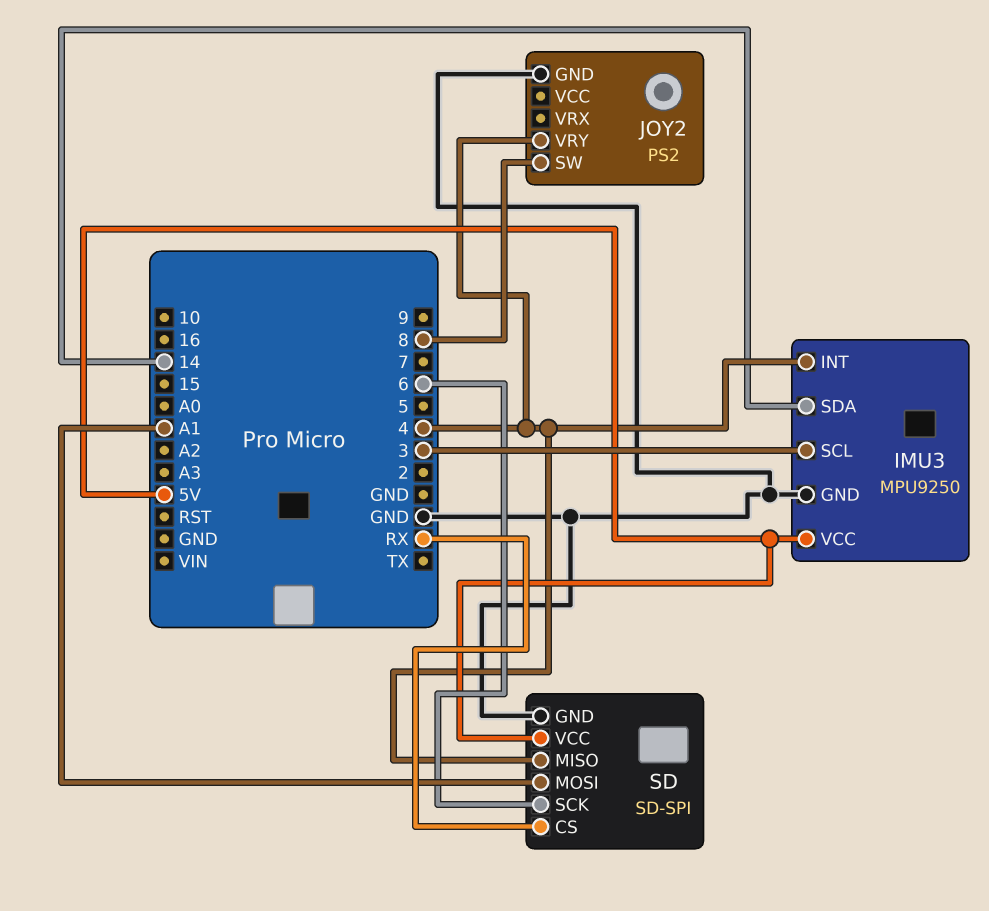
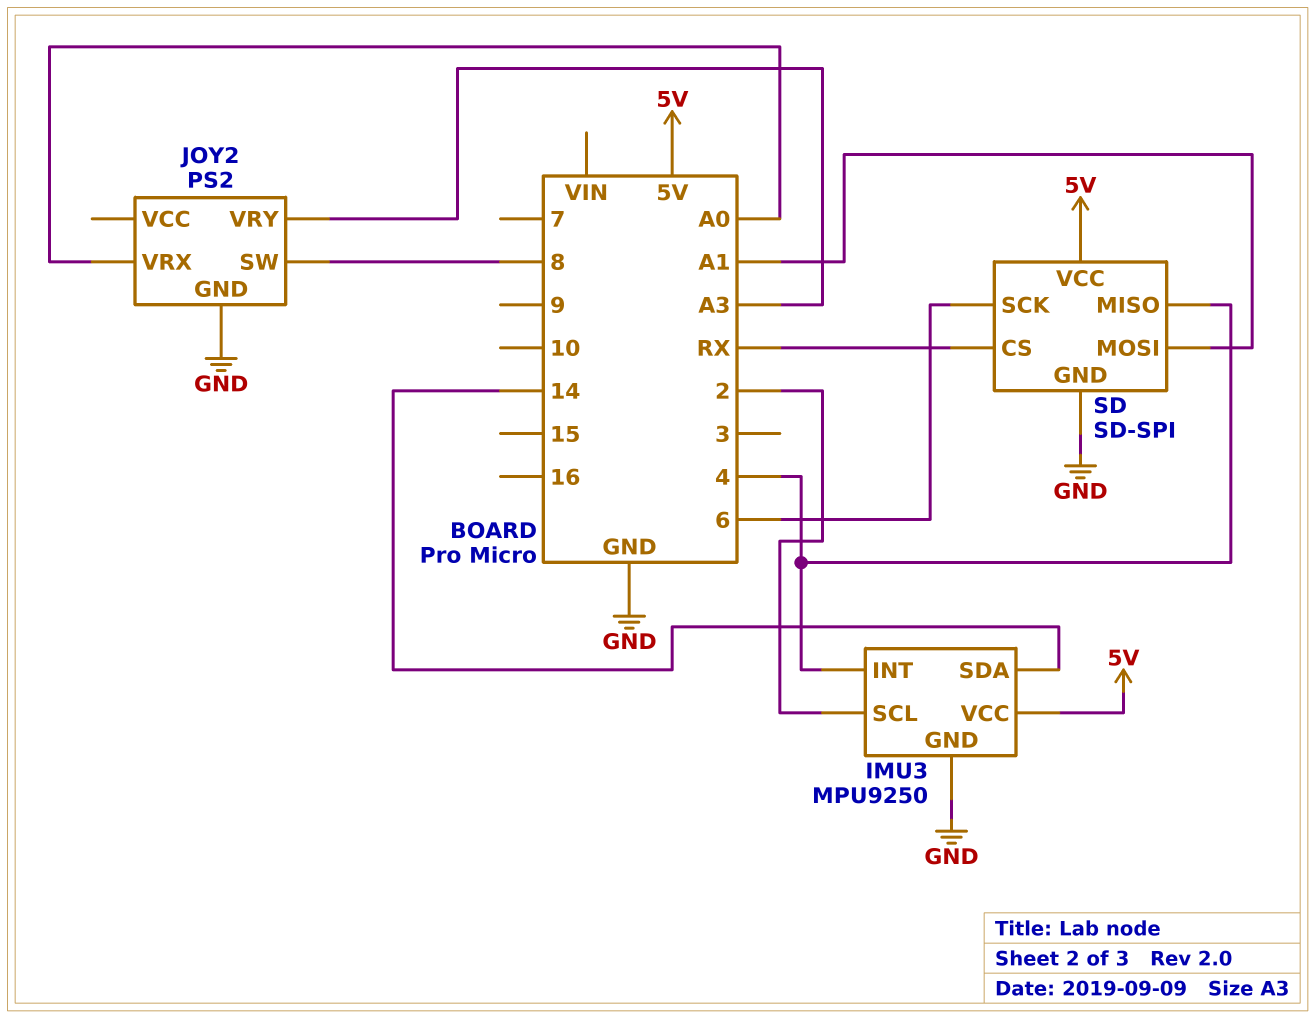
IMU3 pin SCL: 3 -> 2
JOY2 pin VRX: none -> A0
JOY2 pin VRY: 4 -> A3

